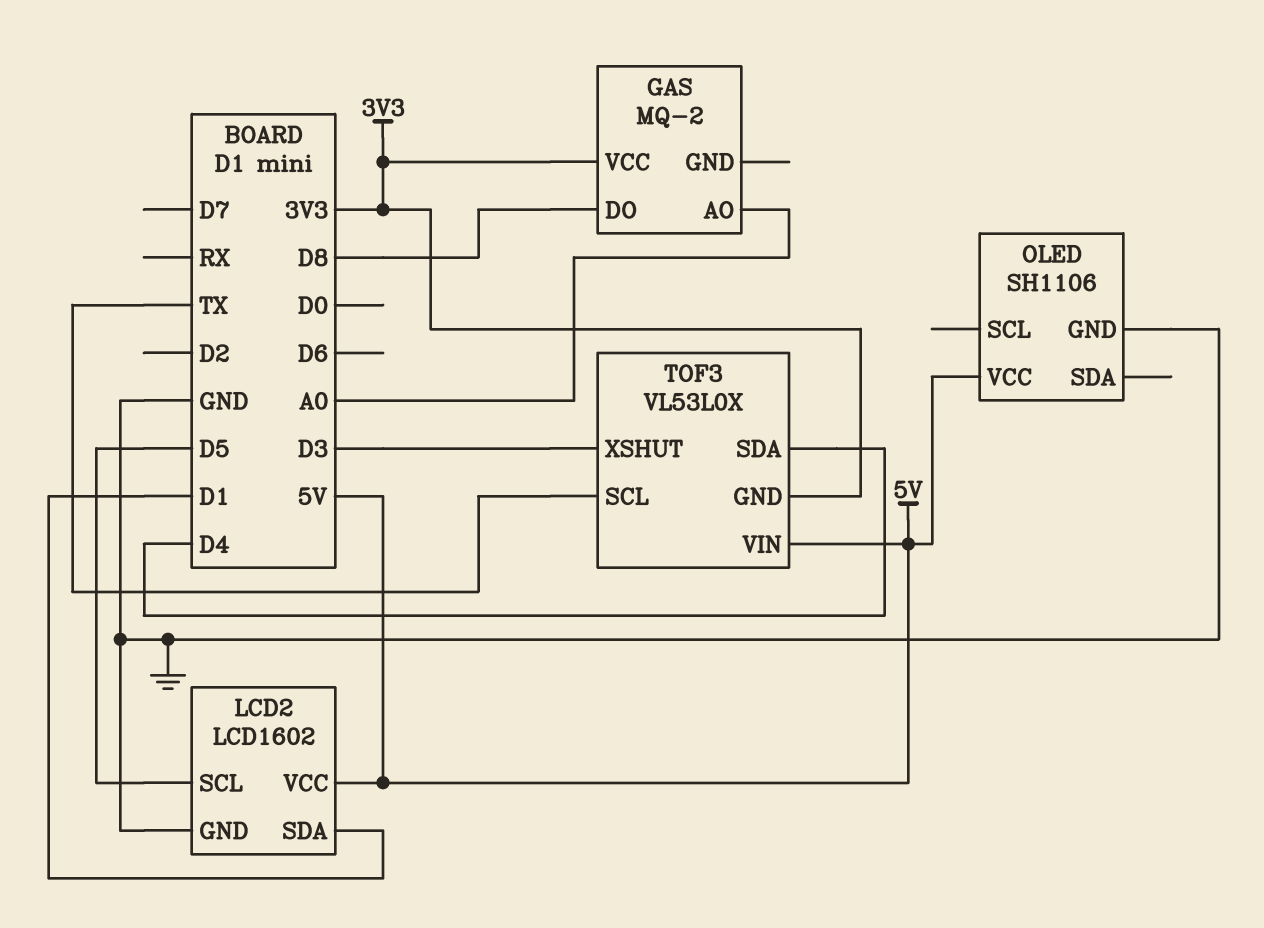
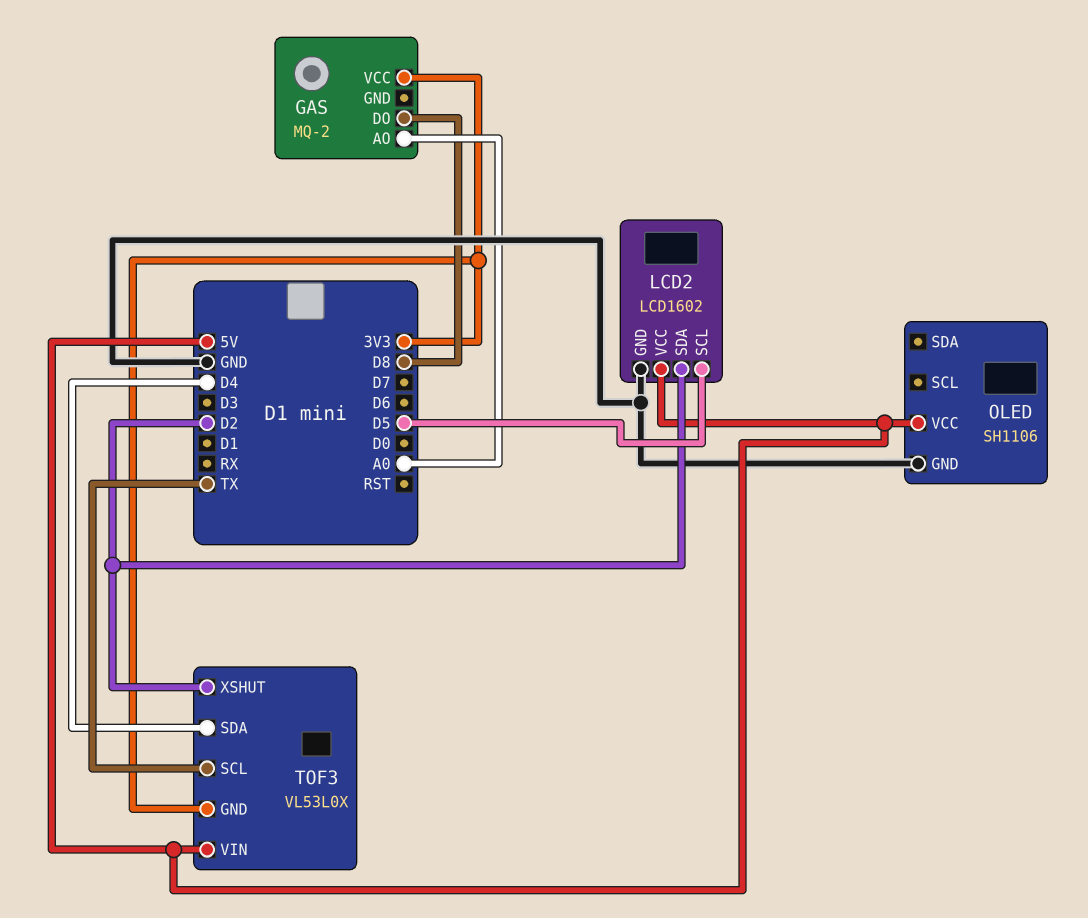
LCD2 pin SDA: D1 -> D2
TOF3 pin XSHUT: D3 -> D2

